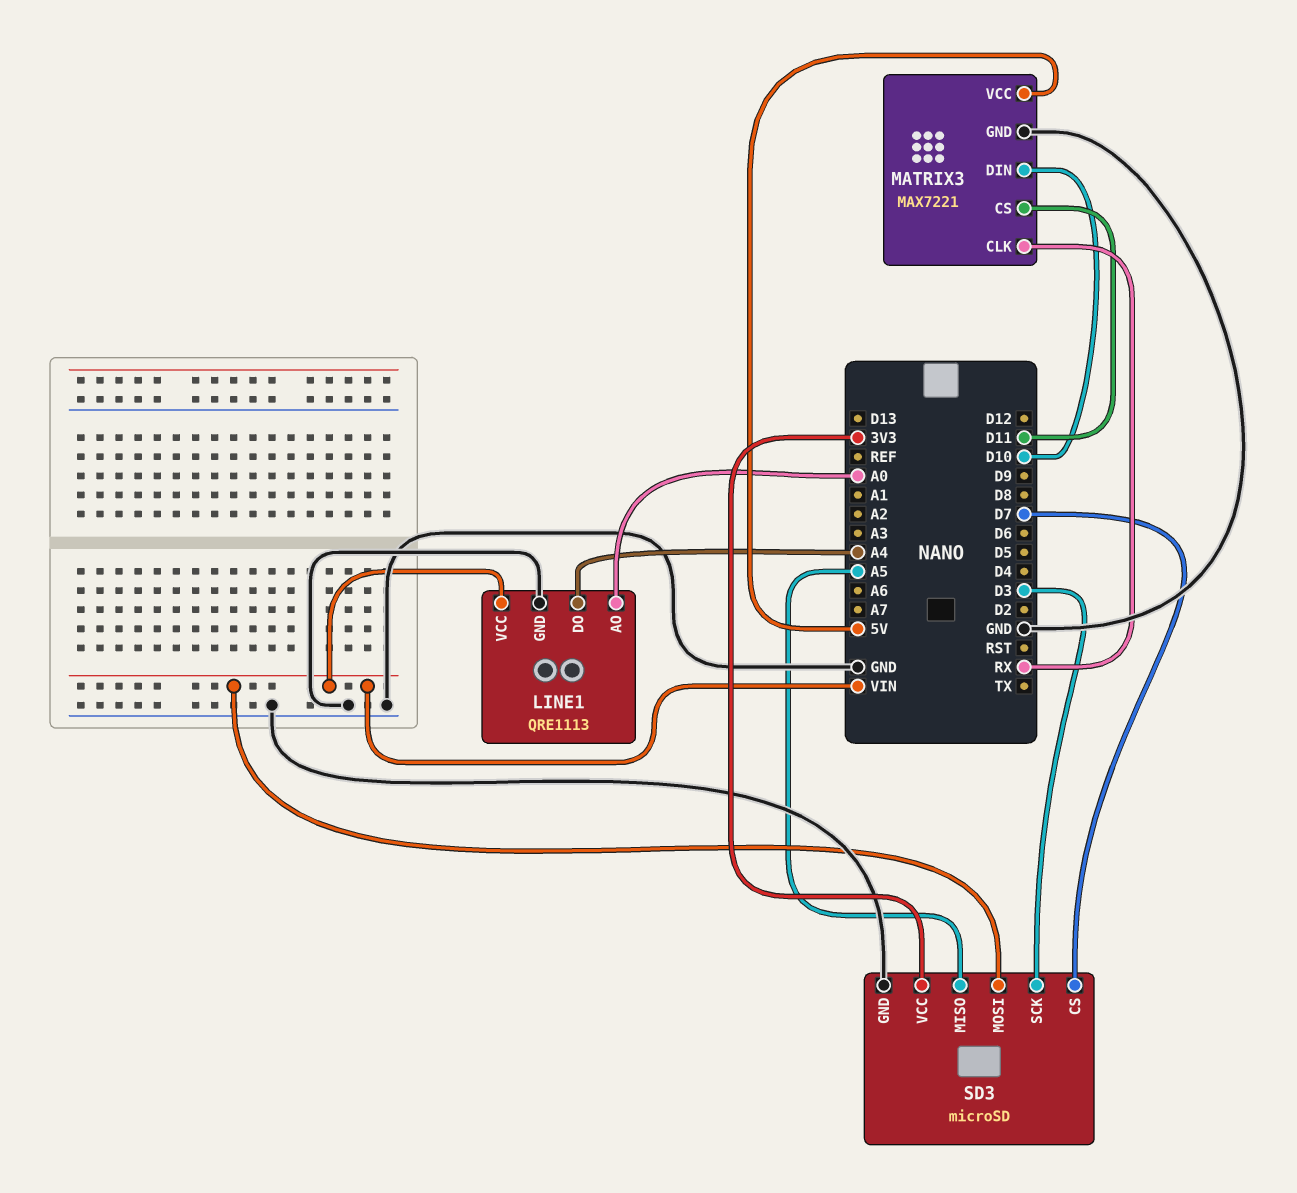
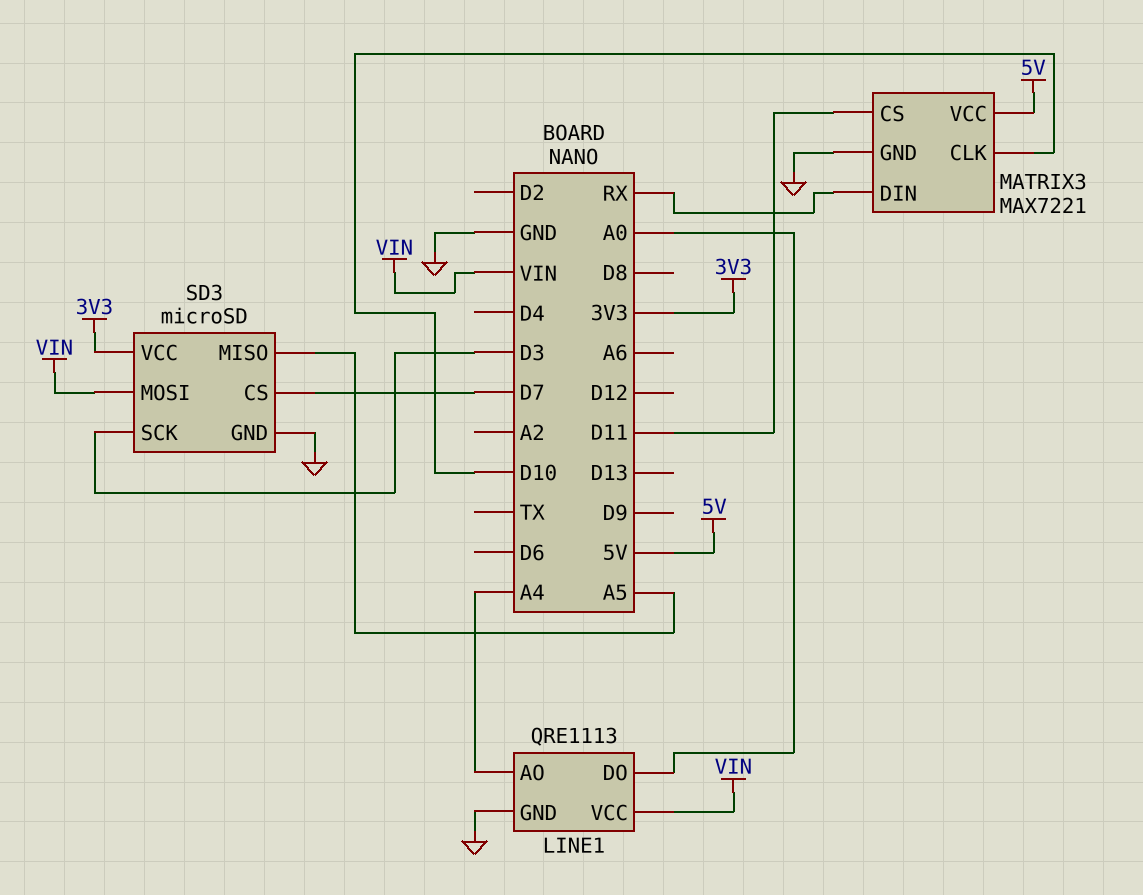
LINE1 pin AO: A0 -> A4
LINE1 pin DO: A4 -> A0
MATRIX3 pin CLK: RX -> D10
MATRIX3 pin DIN: D10 -> RX

